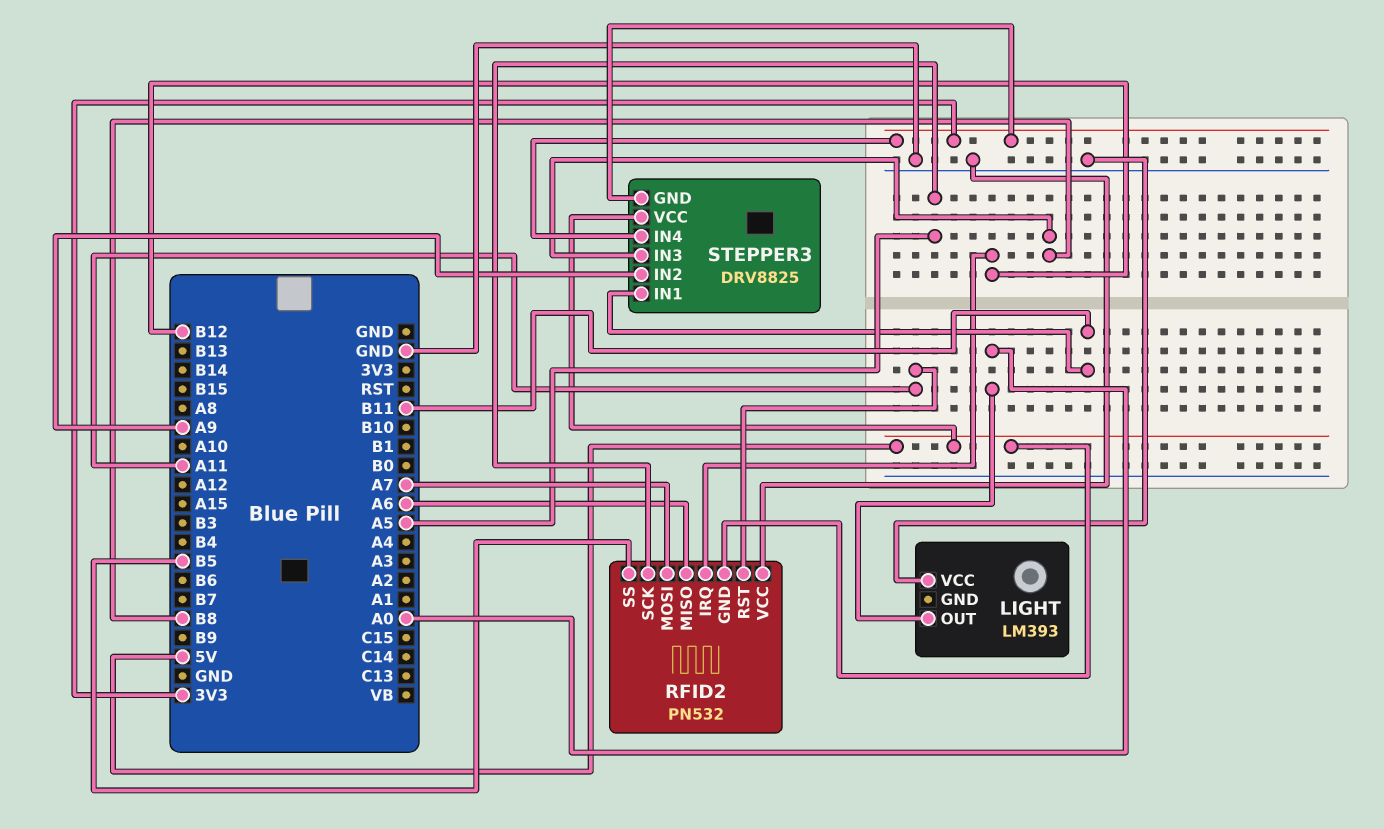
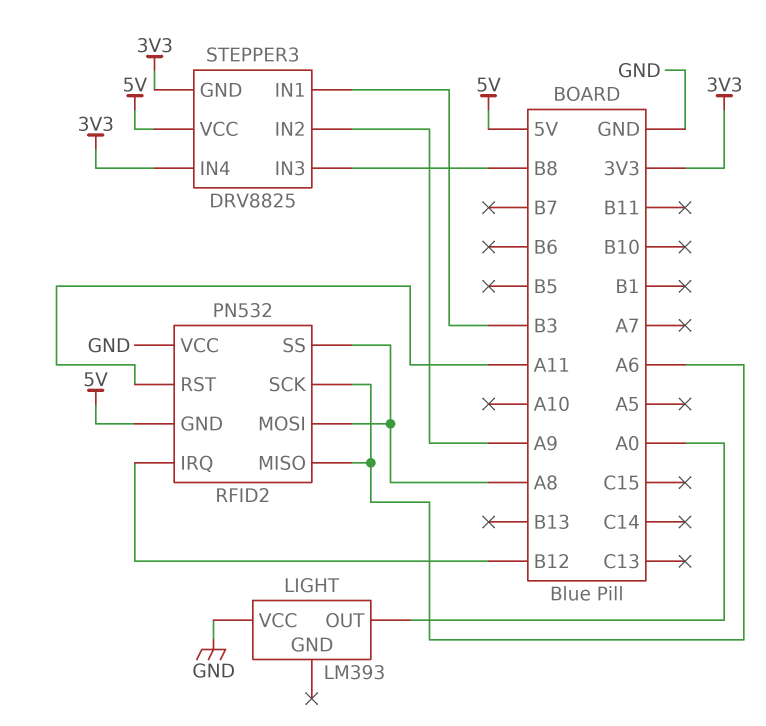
RFID2 pin MOSI: A7 -> A8
RFID2 pin SCK: A5 -> A6
RFID2 pin SS: B5 -> A8
STEPPER3 pin IN1: B11 -> B3

